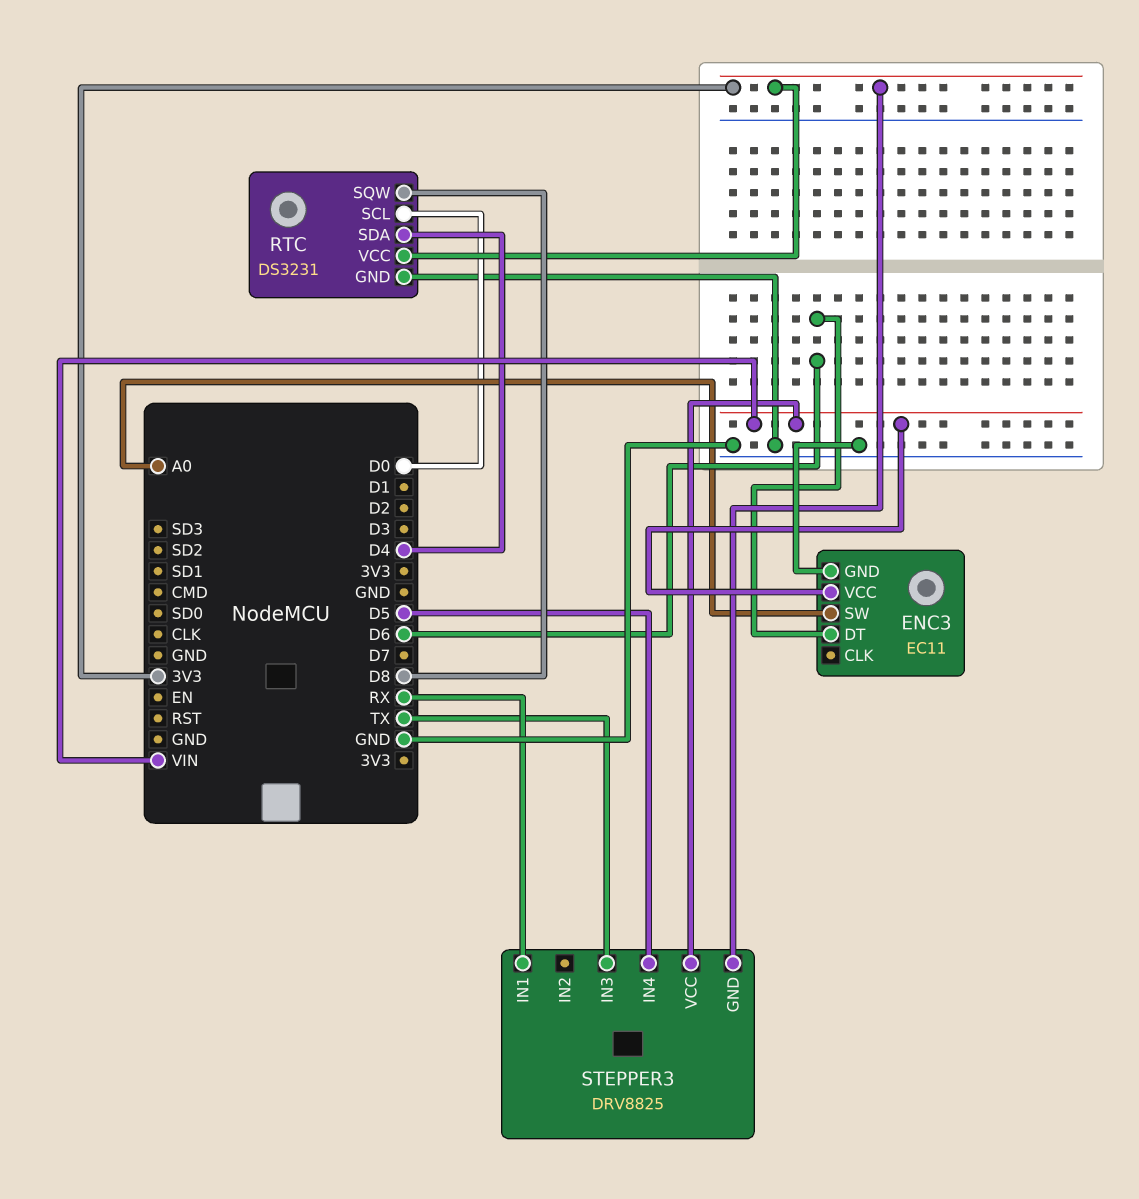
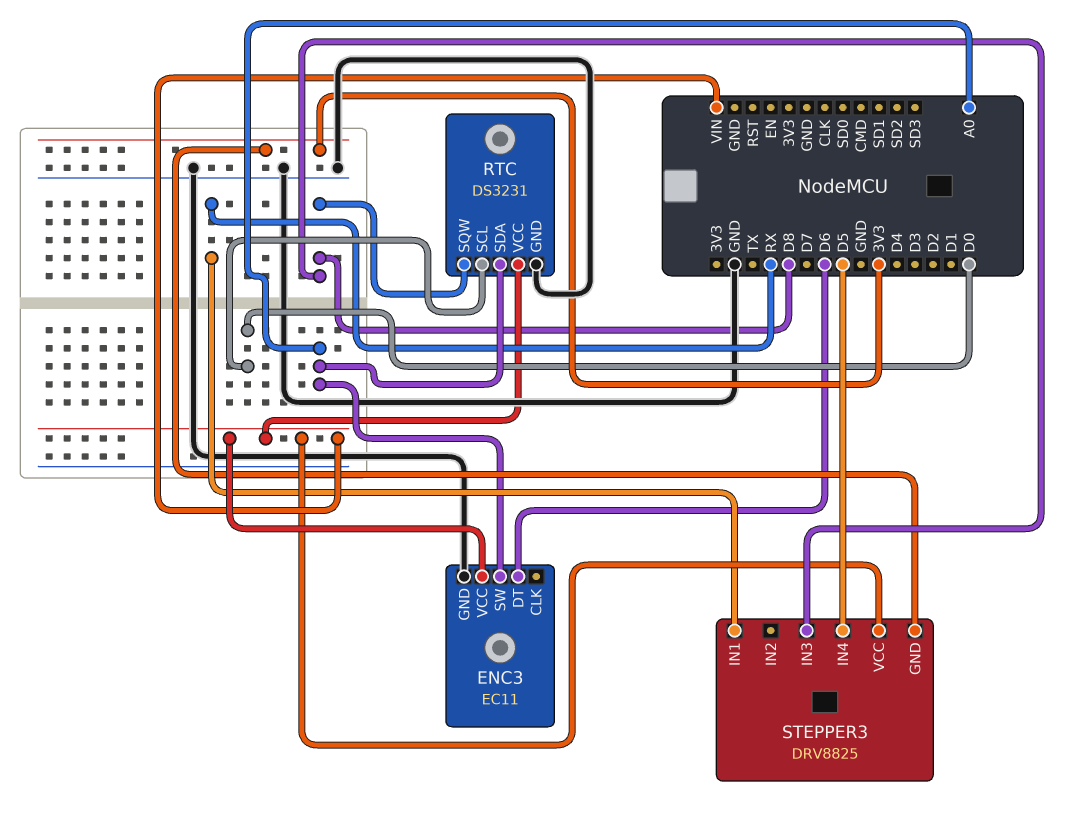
RTC pin SDA: D4 -> A0
RTC pin VCC: 3V3 -> VIN
STEPPER3 pin IN3: TX -> D8

